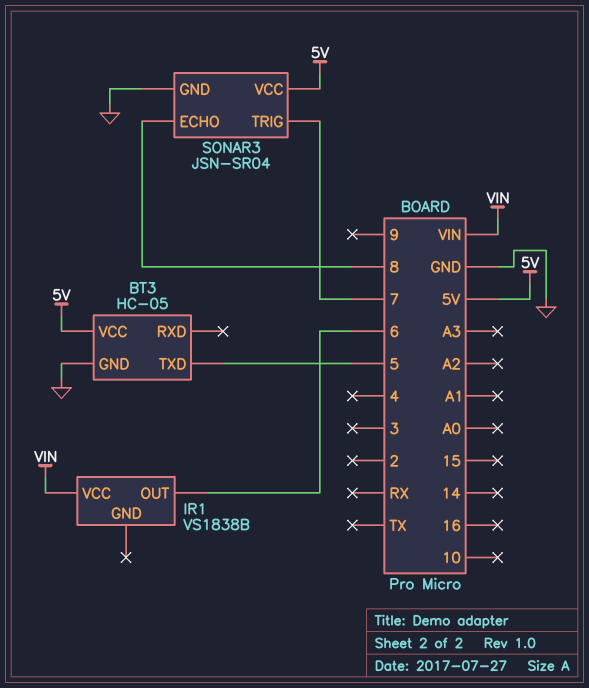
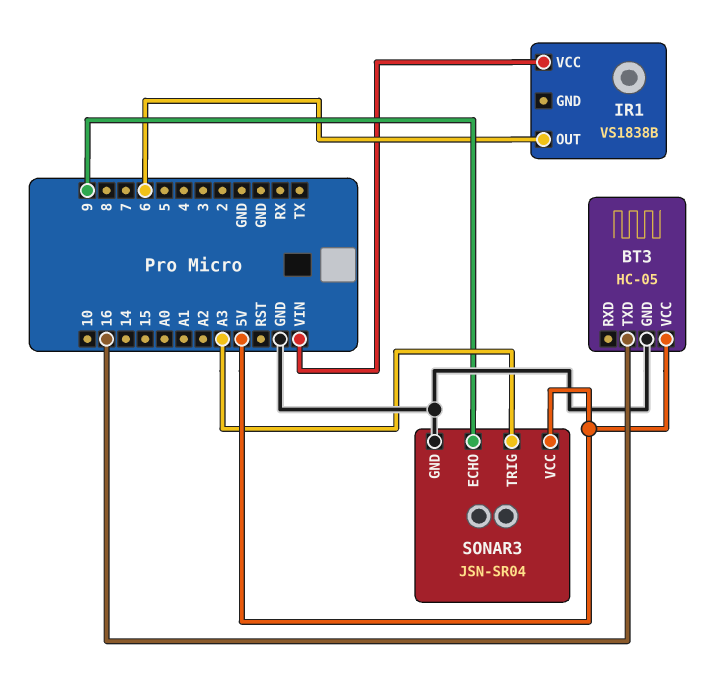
BT3 pin TXD: 5 -> 16
SONAR3 pin ECHO: 8 -> 9
SONAR3 pin TRIG: 7 -> A3

